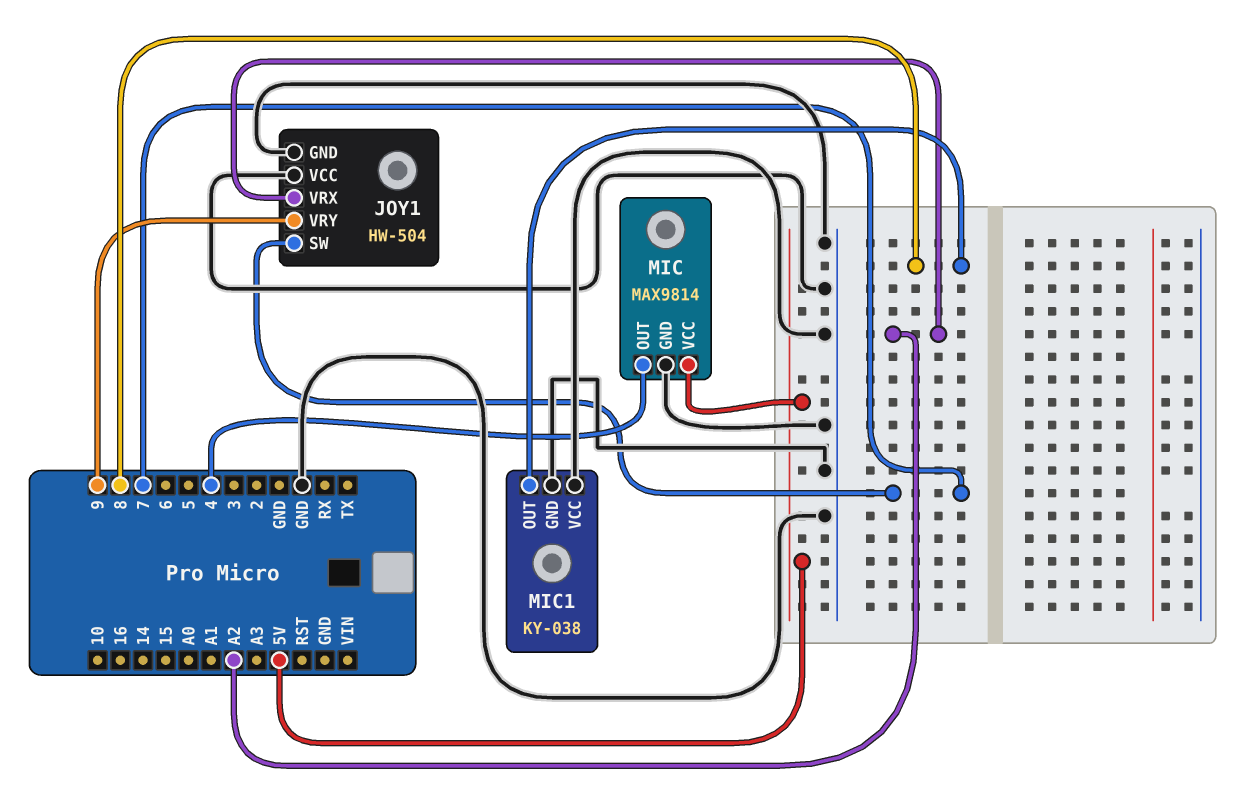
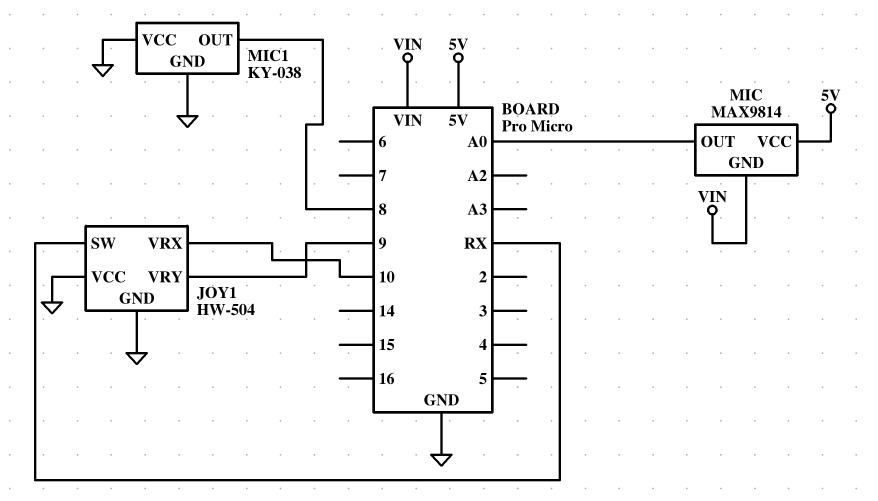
JOY1 pin SW: 7 -> RX
JOY1 pin VRX: A2 -> 10
MIC pin GND: GND -> VIN
MIC pin OUT: 4 -> A0

